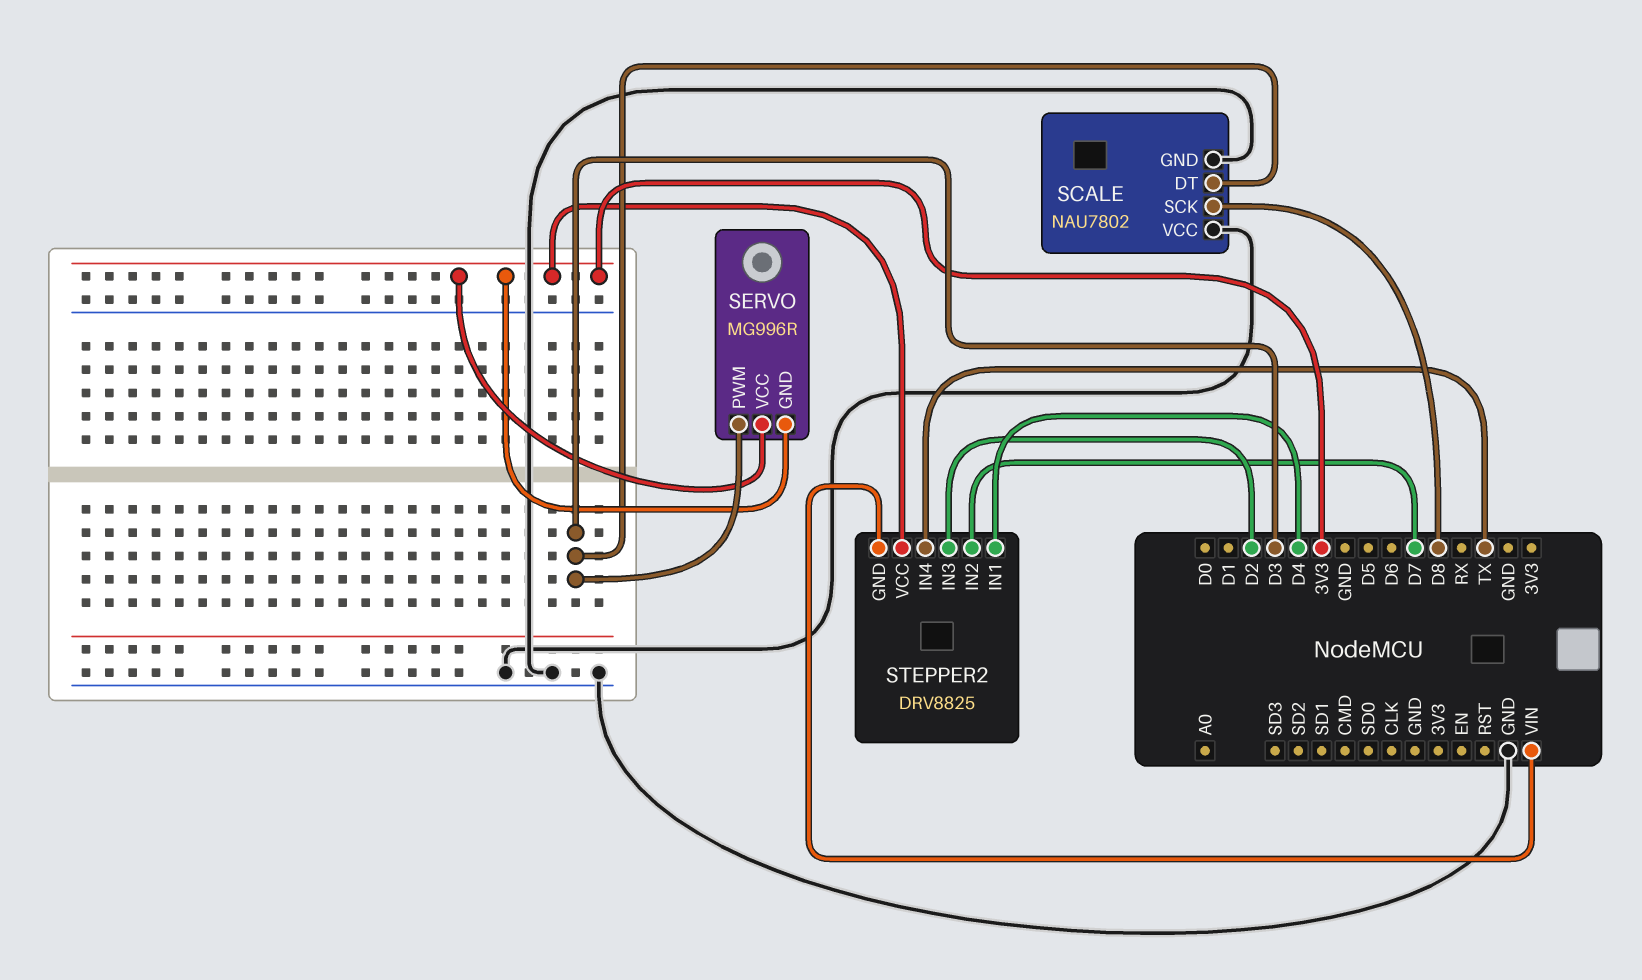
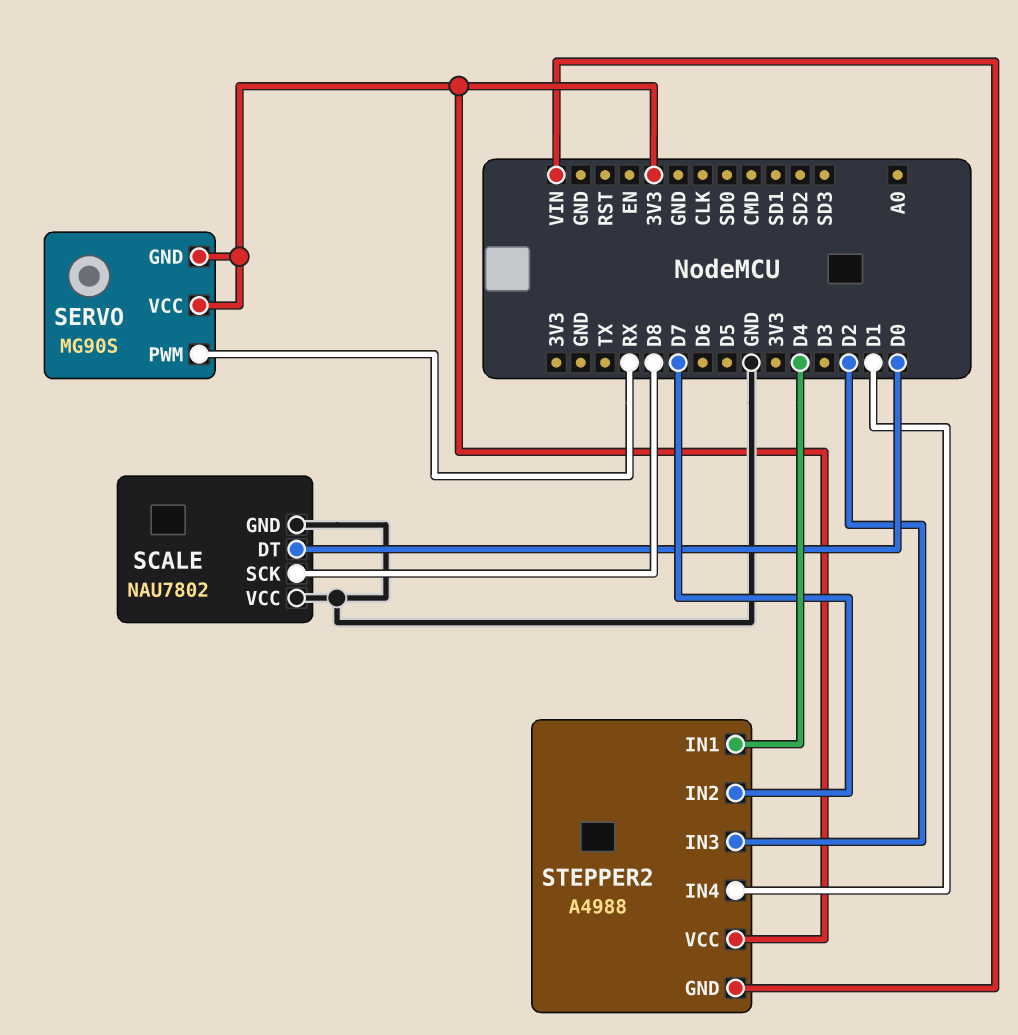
SCALE pin DT: D3 -> D0
SERVO: MG996R -> MG90S
SERVO pin PWM: D3 -> RX
STEPPER2: DRV8825 -> A4988
STEPPER2 pin IN4: TX -> D1

